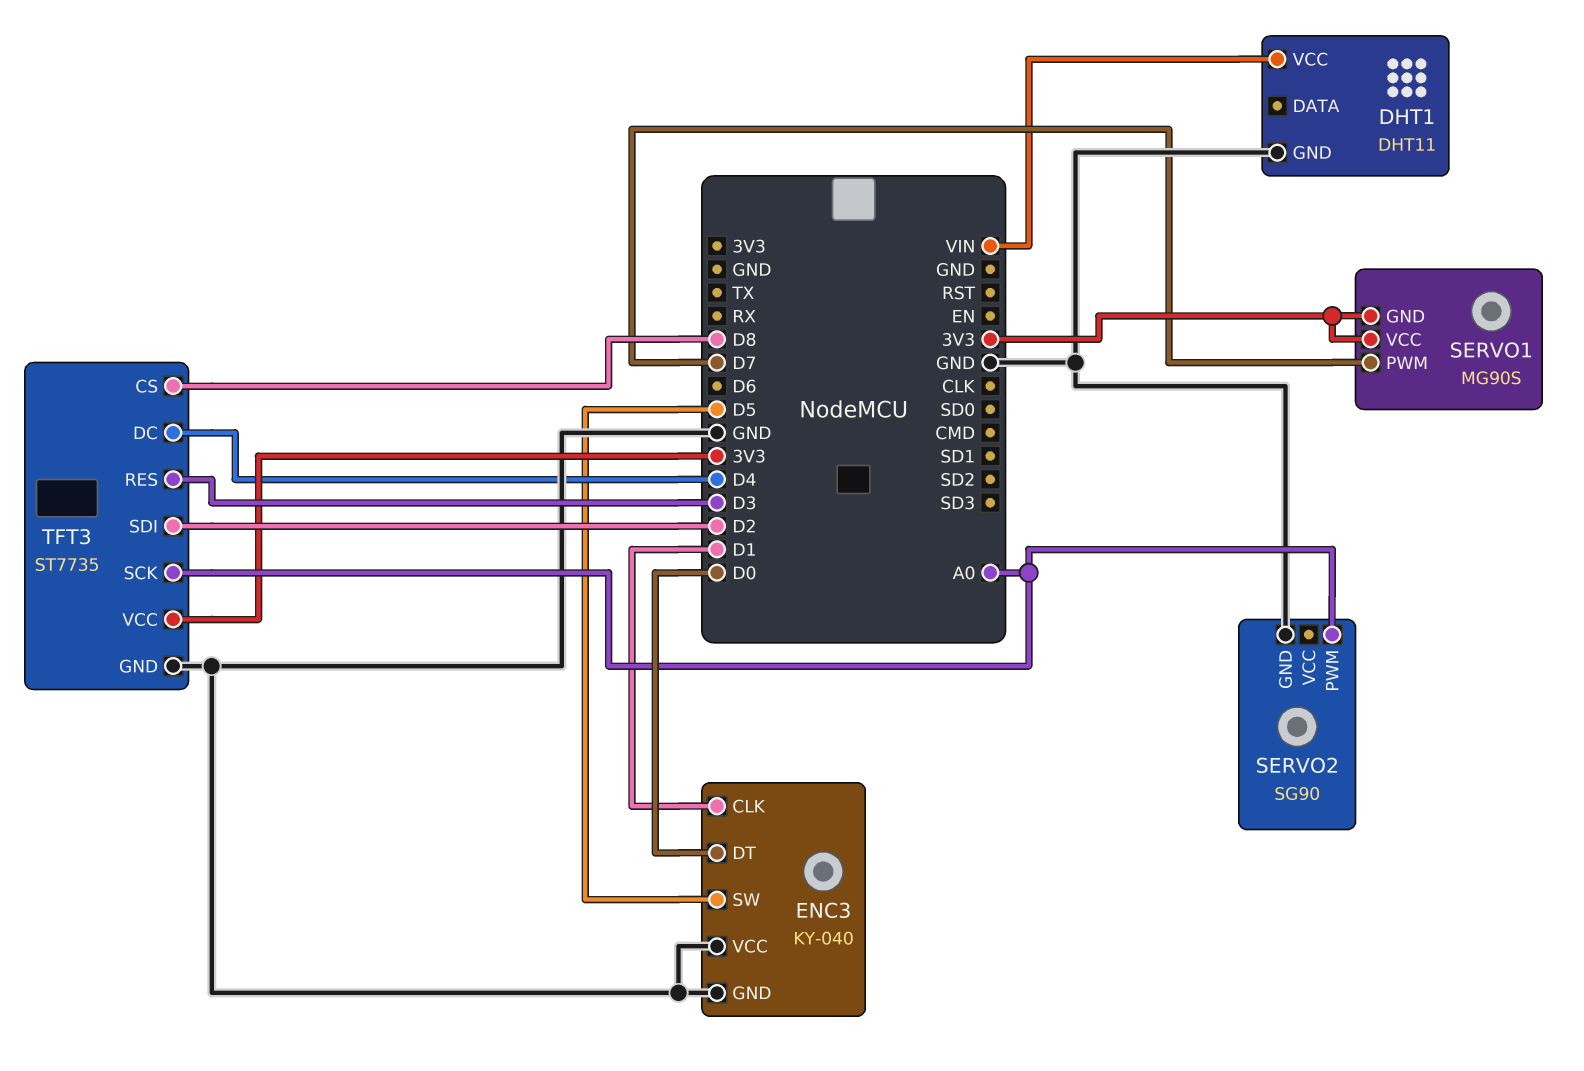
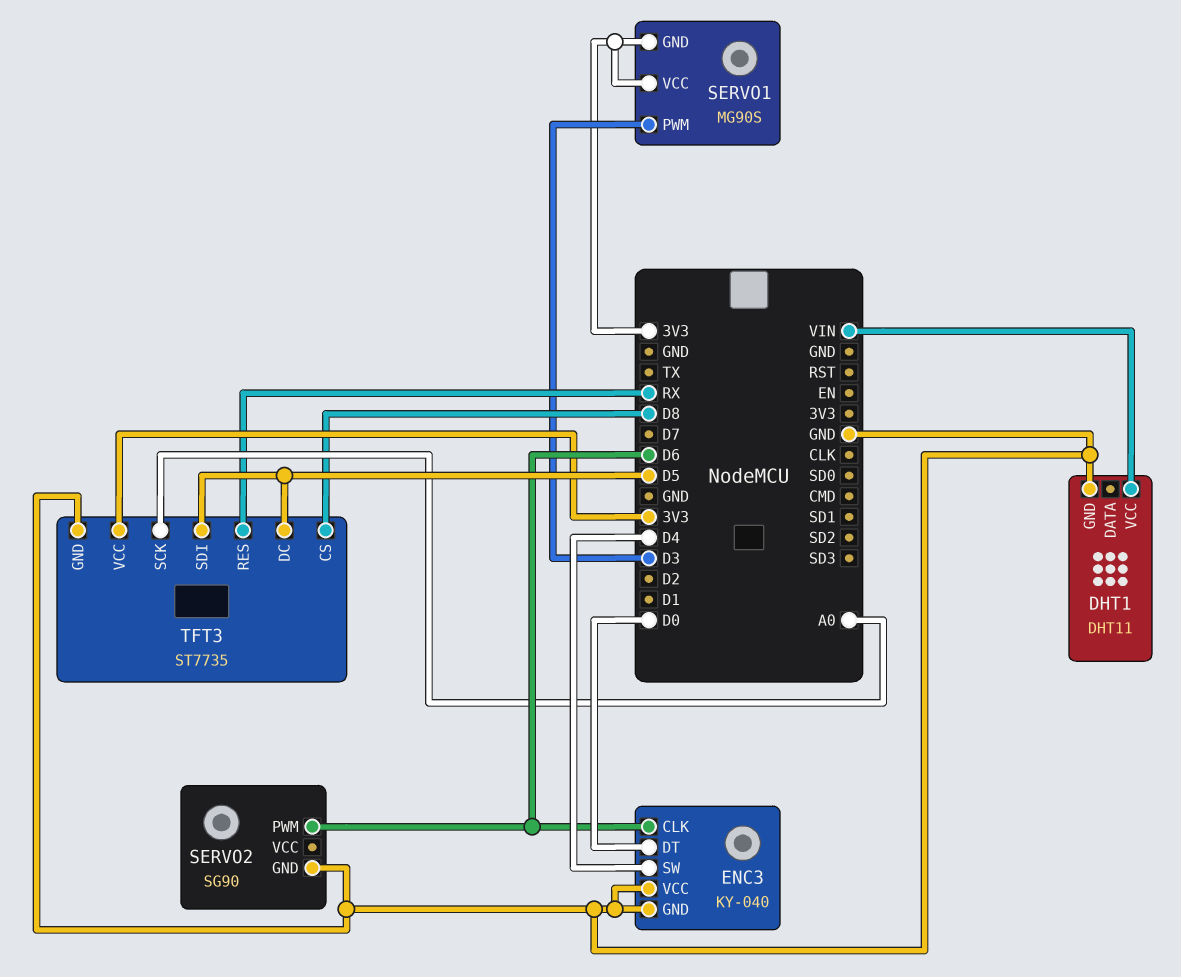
ENC3 pin CLK: D1 -> D6
ENC3 pin SW: D5 -> D4
SERVO1 pin PWM: D7 -> D3
SERVO2 pin PWM: A0 -> D6
TFT3 pin DC: D4 -> D5
TFT3 pin RES: D3 -> RX
TFT3 pin SDI: D2 -> D5

